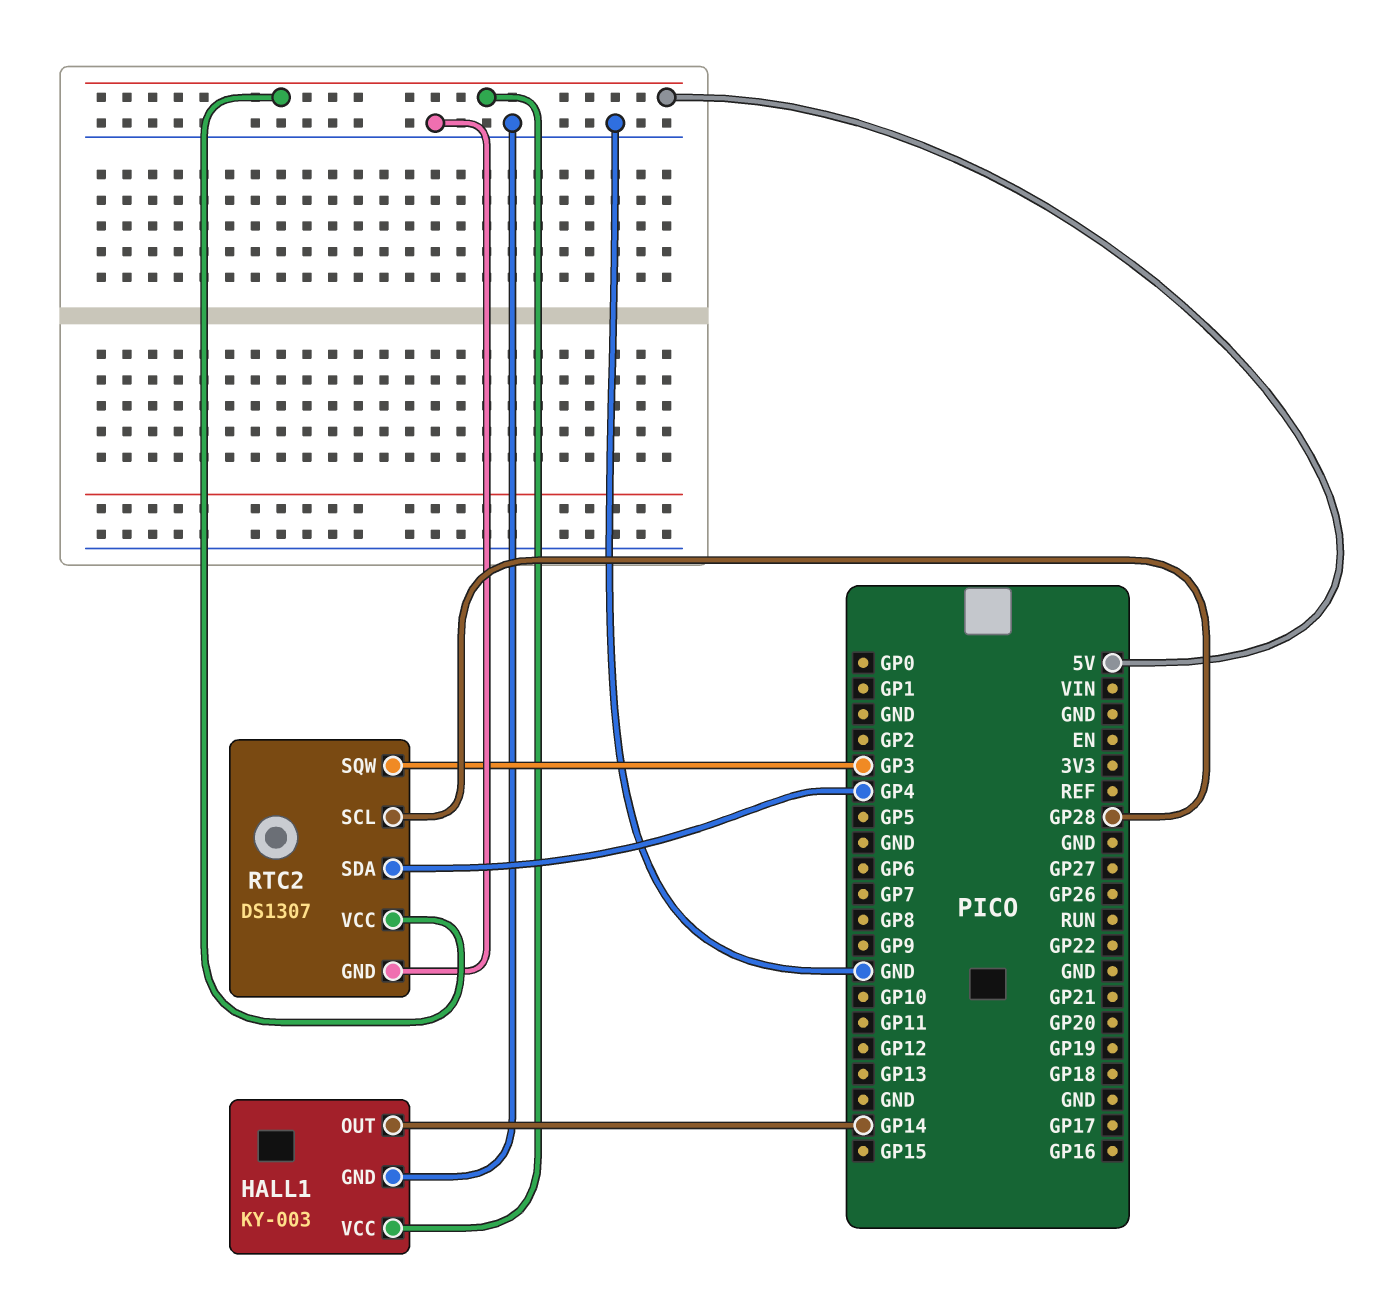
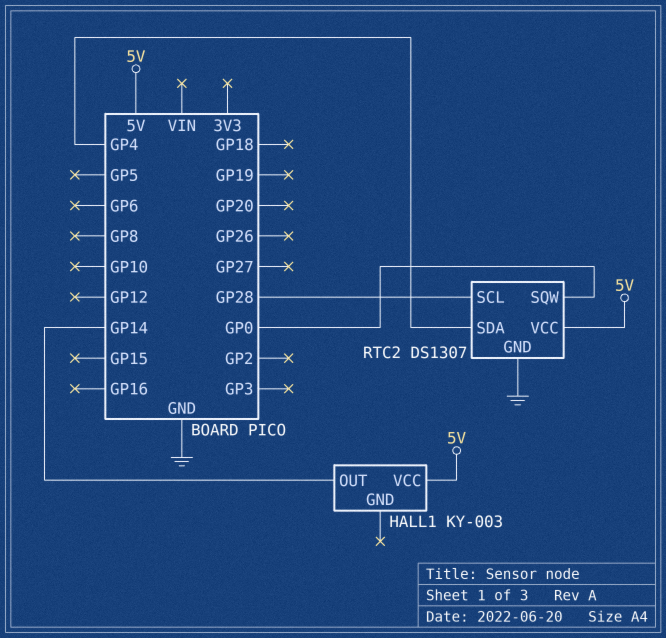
HALL1 pin GND: GND -> none
RTC2 pin SQW: GP3 -> GP0

